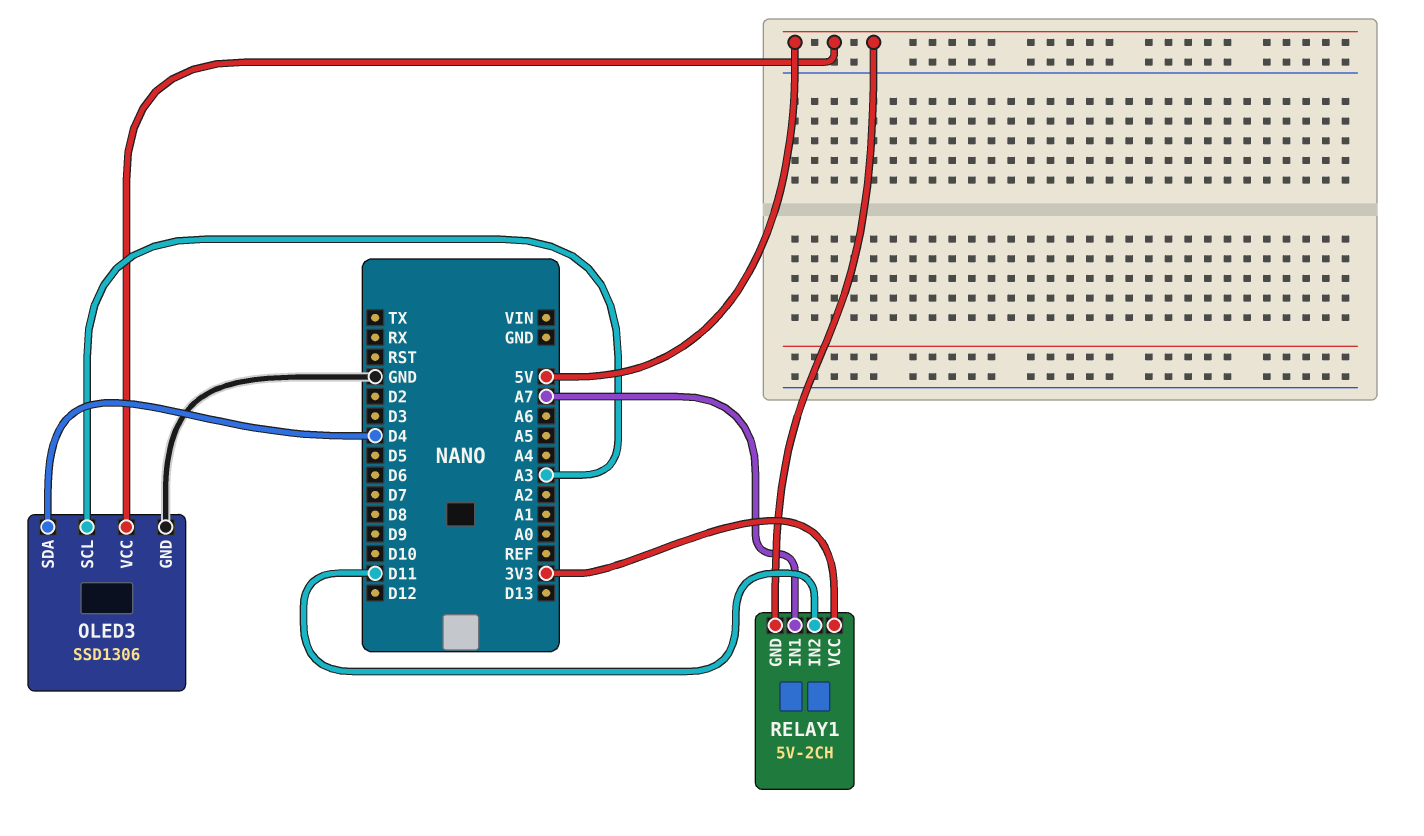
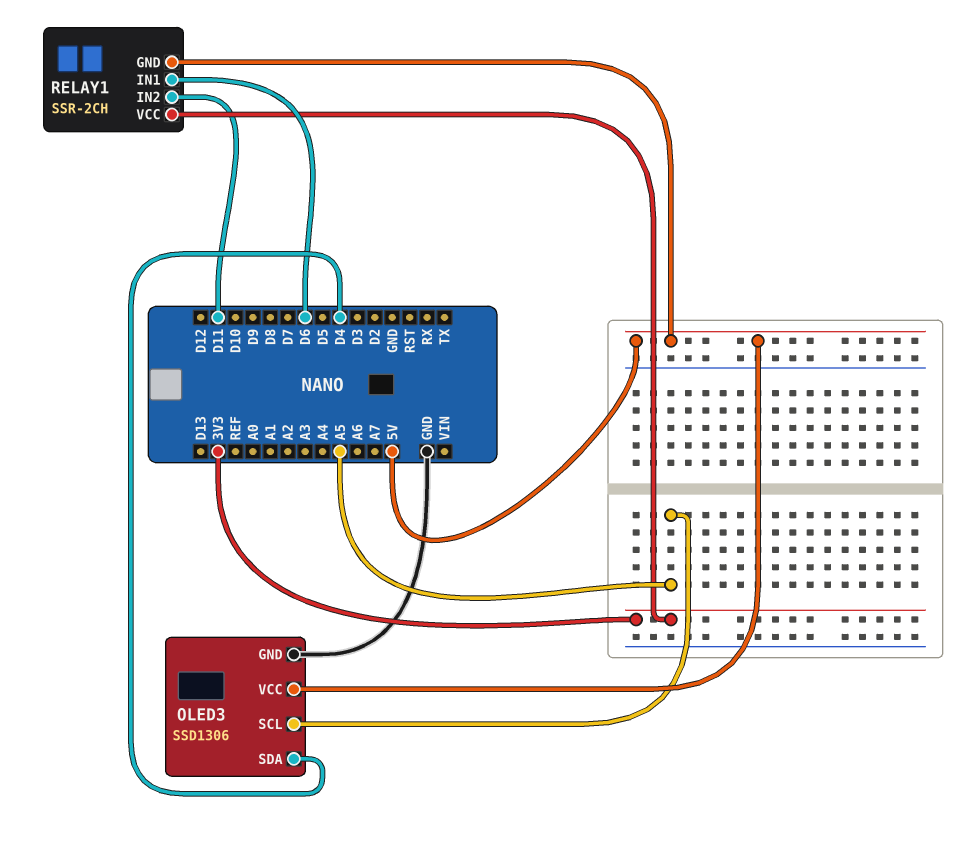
OLED3 pin SCL: A3 -> A5
RELAY1: 5V-2CH -> SSR-2CH
RELAY1 pin IN1: A7 -> D6

